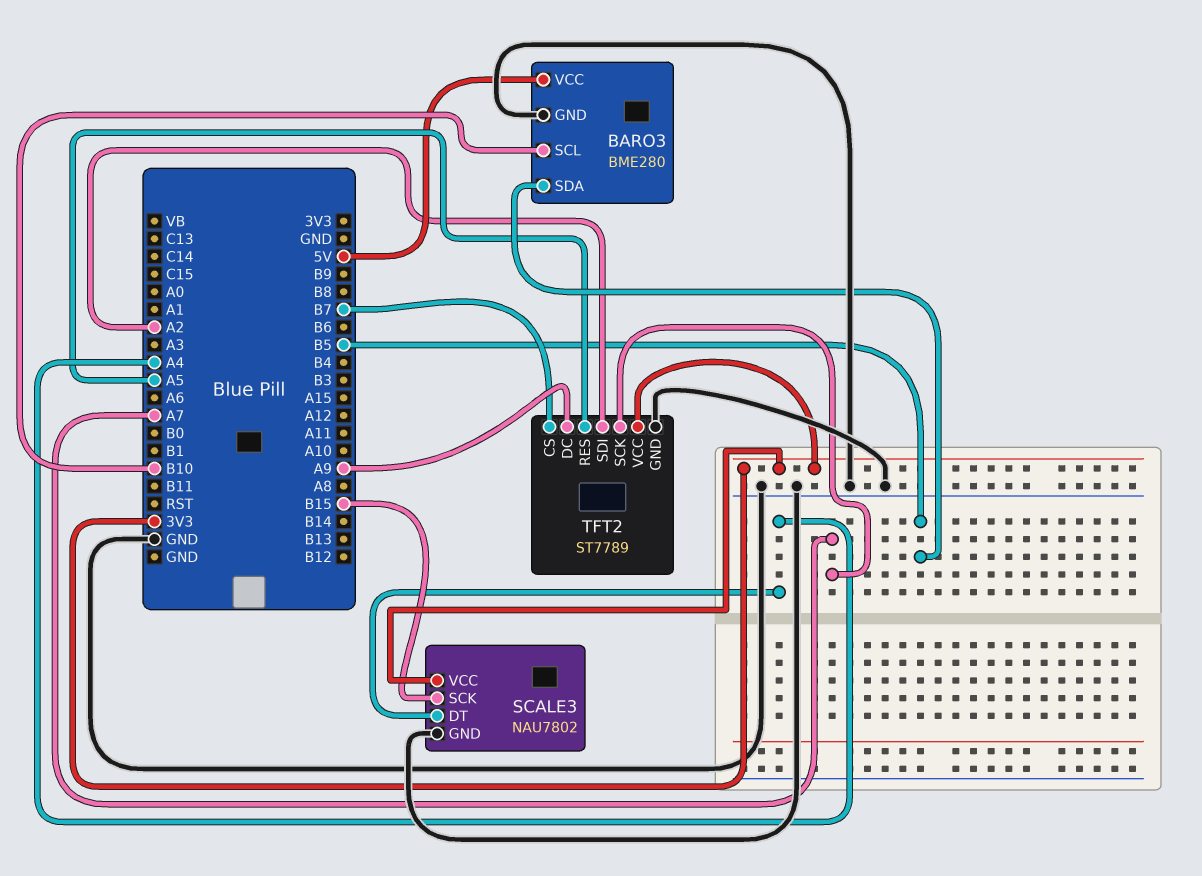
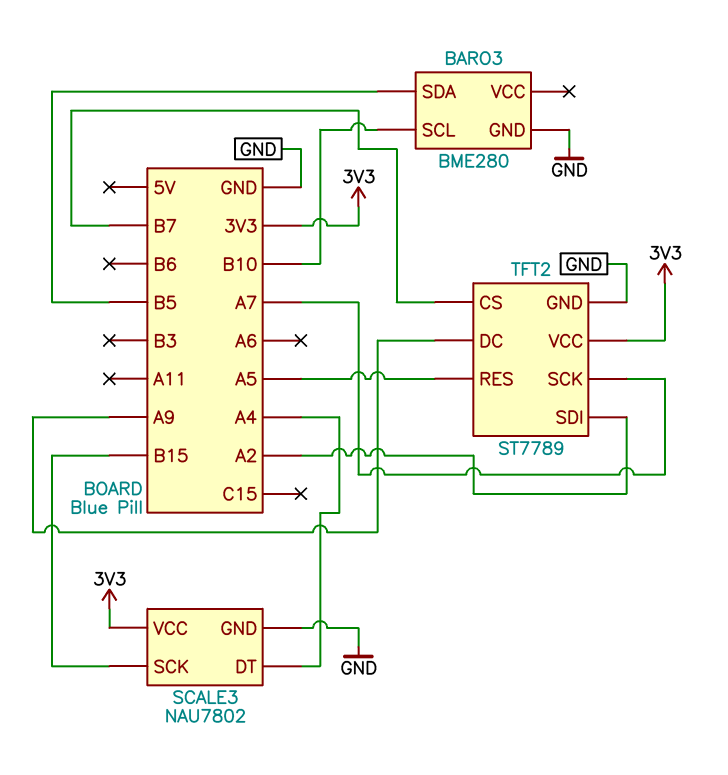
BARO3 pin VCC: 5V -> none

